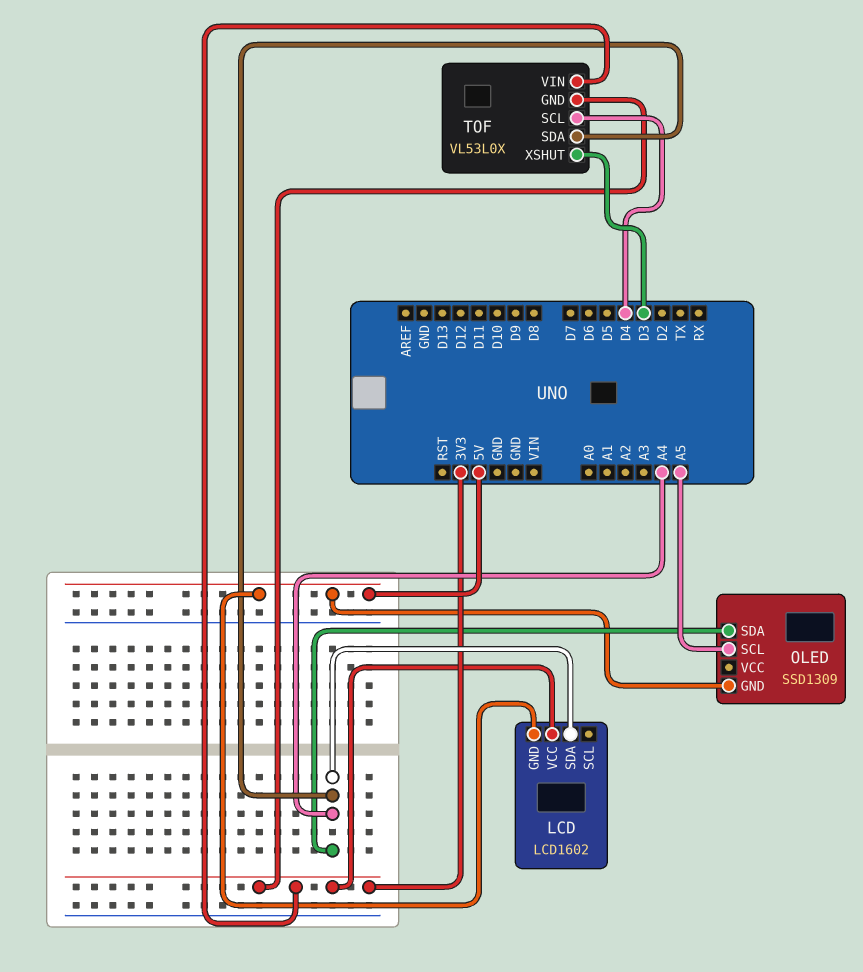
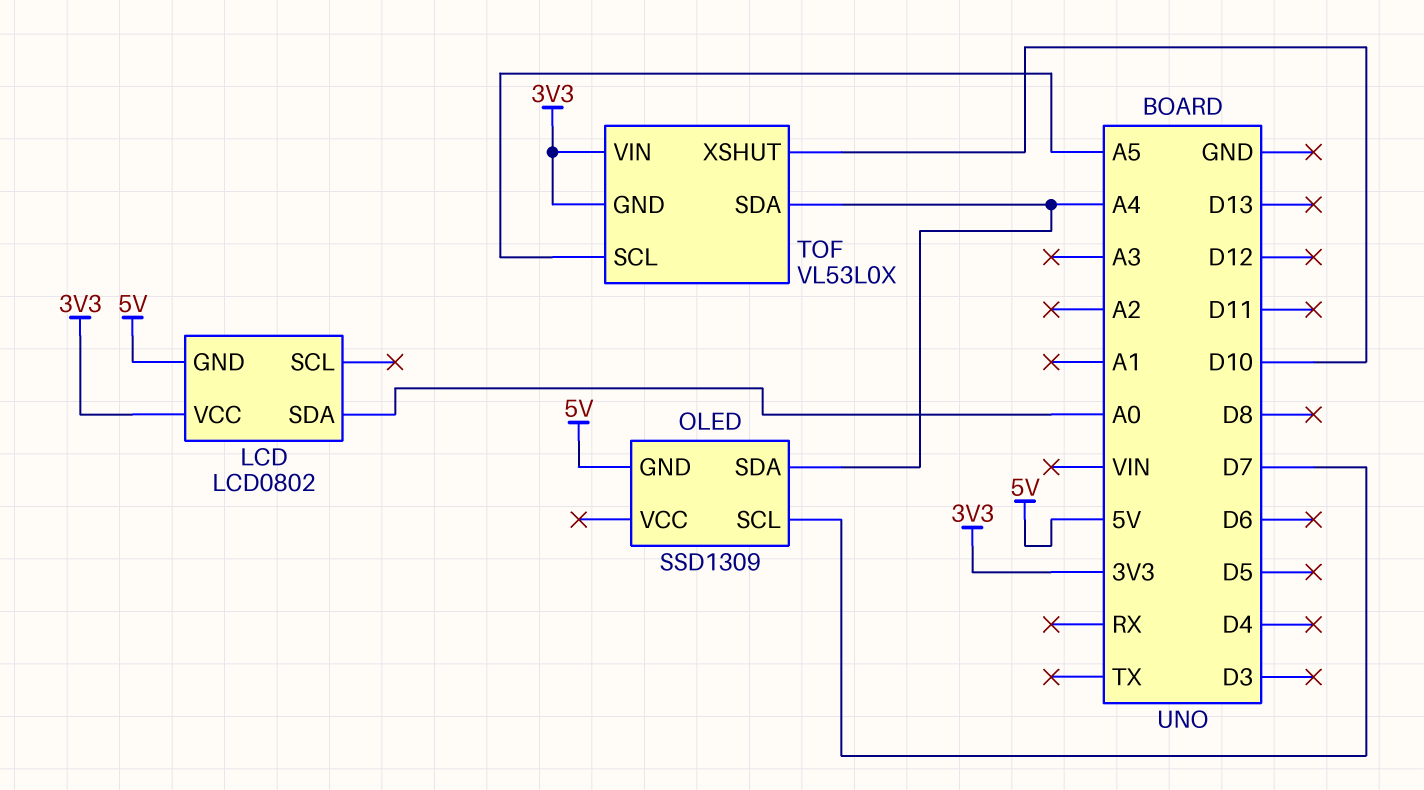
LCD: LCD1602 -> LCD0802
LCD pin SDA: A4 -> A0
OLED pin SCL: A5 -> D7
TOF pin SCL: D4 -> A5
TOF pin XSHUT: D3 -> D10

